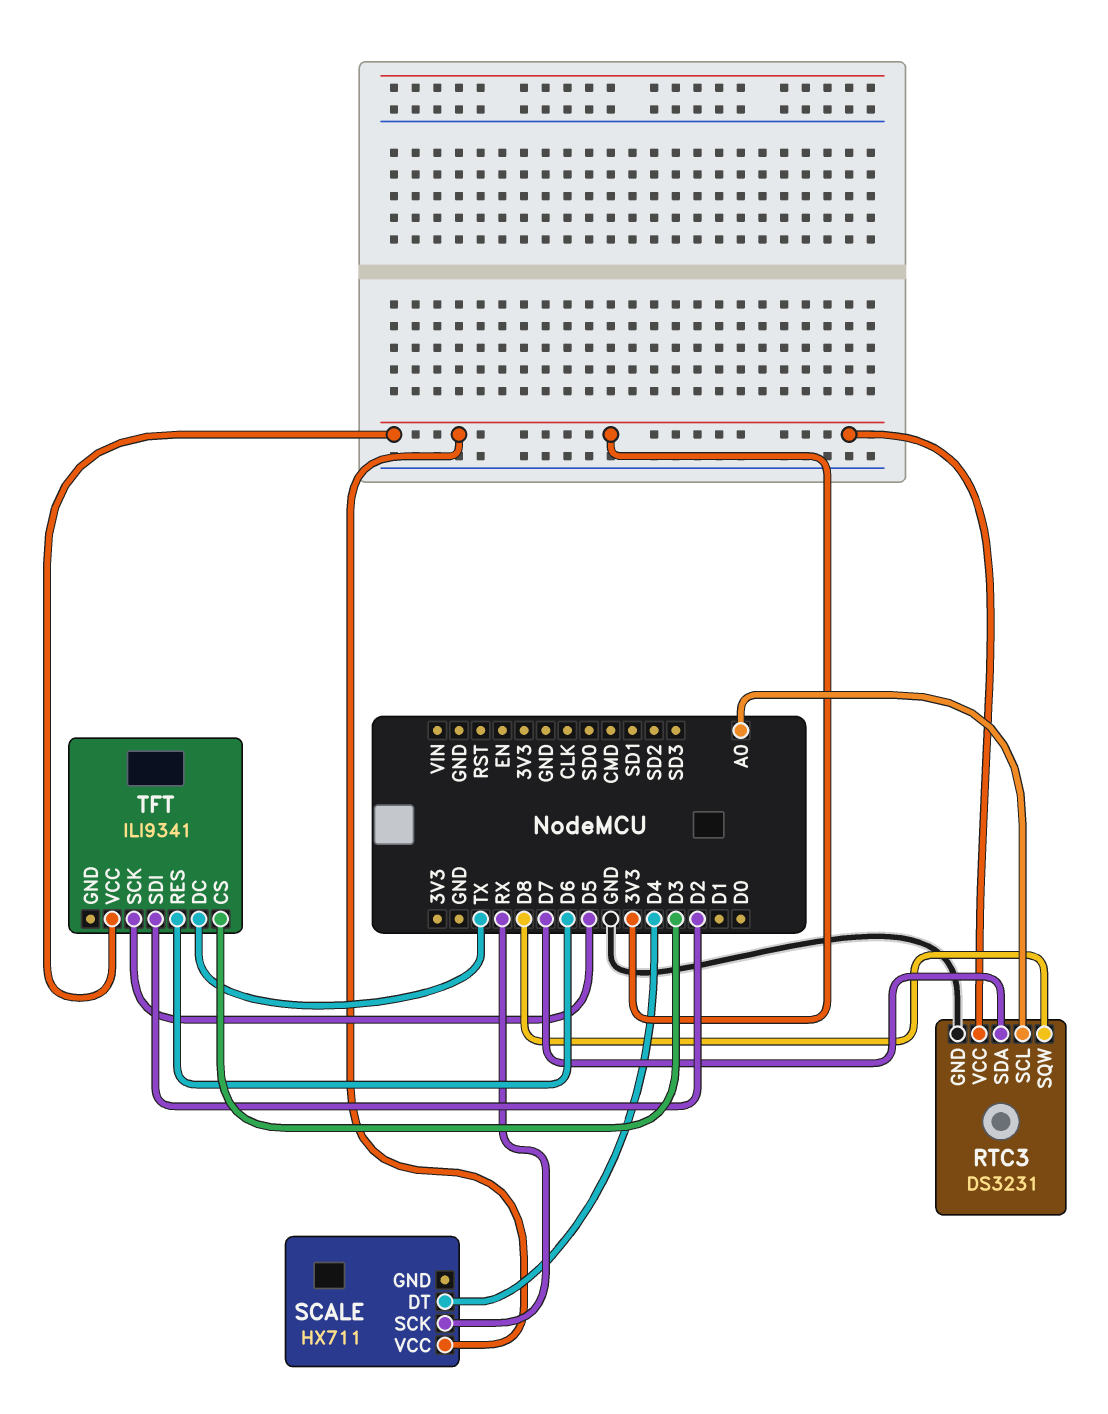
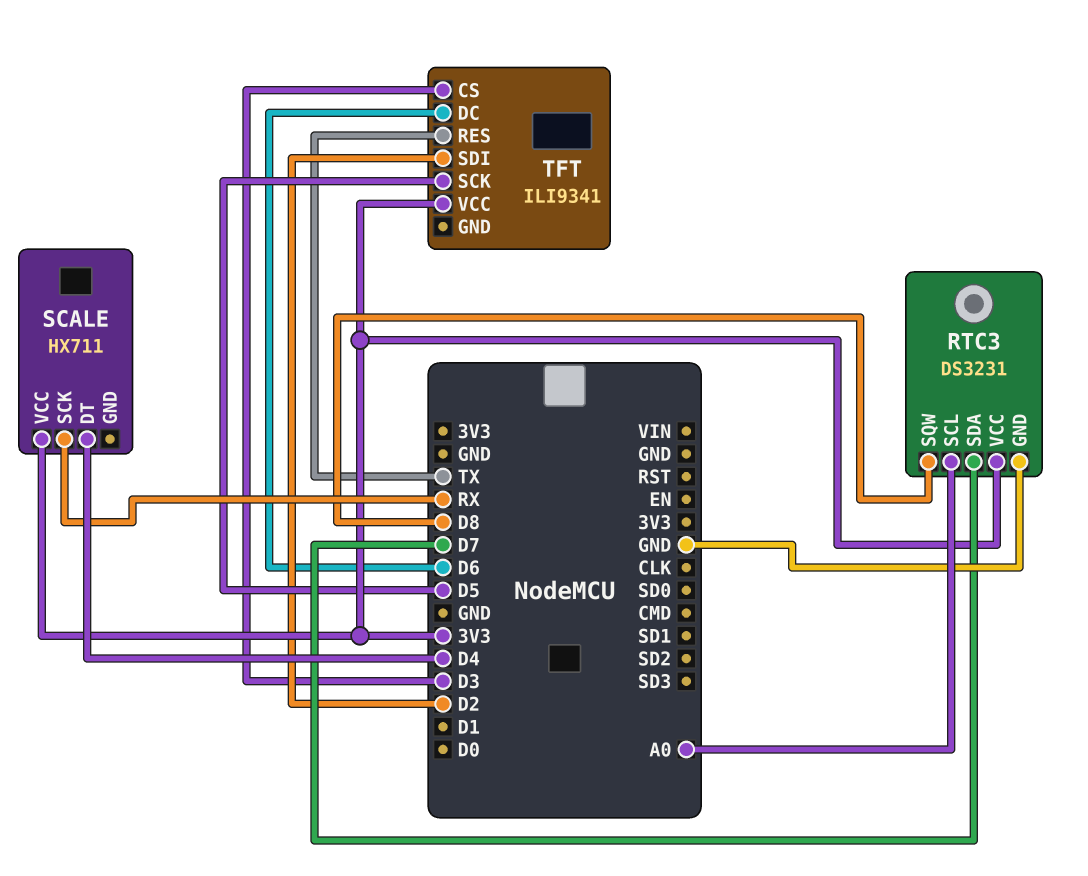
TFT pin DC: TX -> D6
TFT pin RES: D6 -> TX

